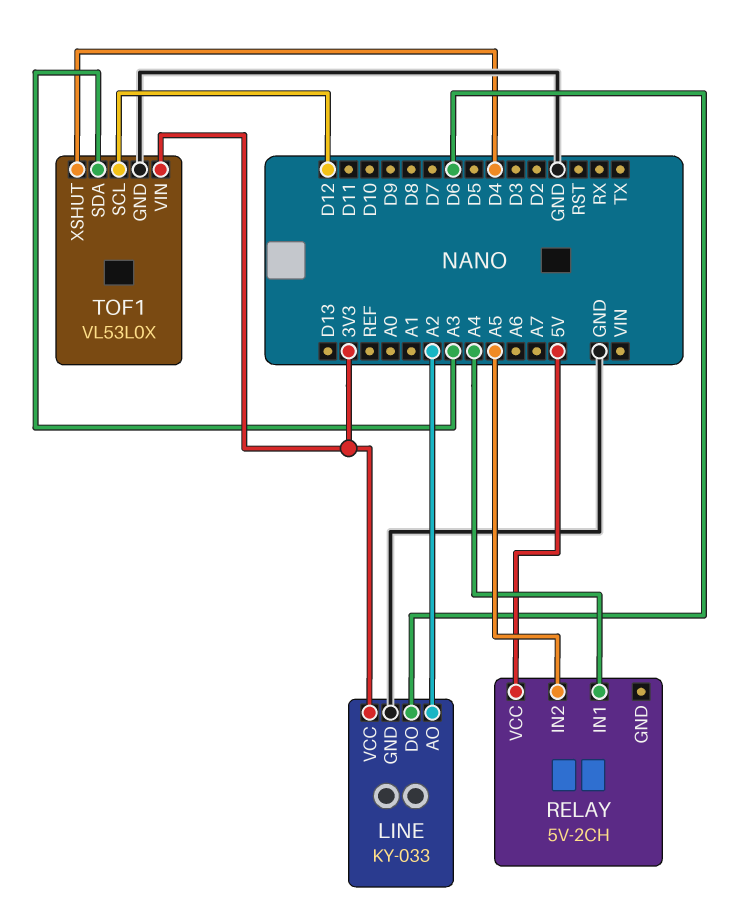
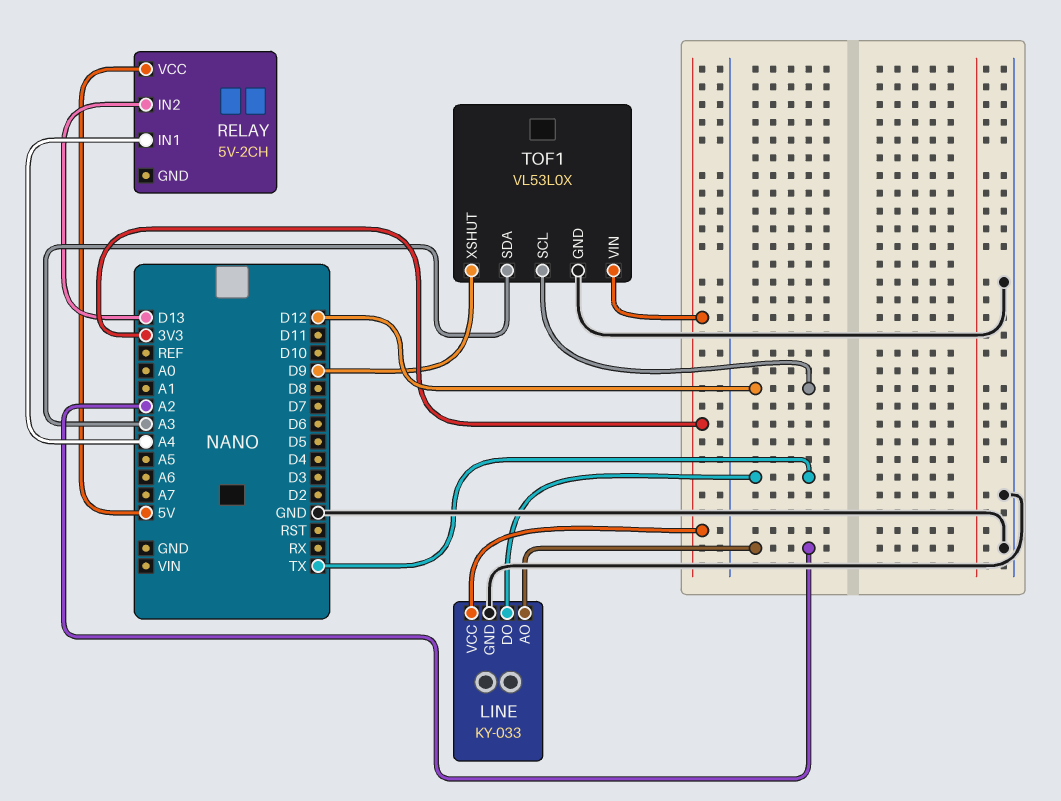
LINE pin DO: D6 -> TX
RELAY pin IN2: A5 -> D13
TOF1 pin XSHUT: D4 -> D9

